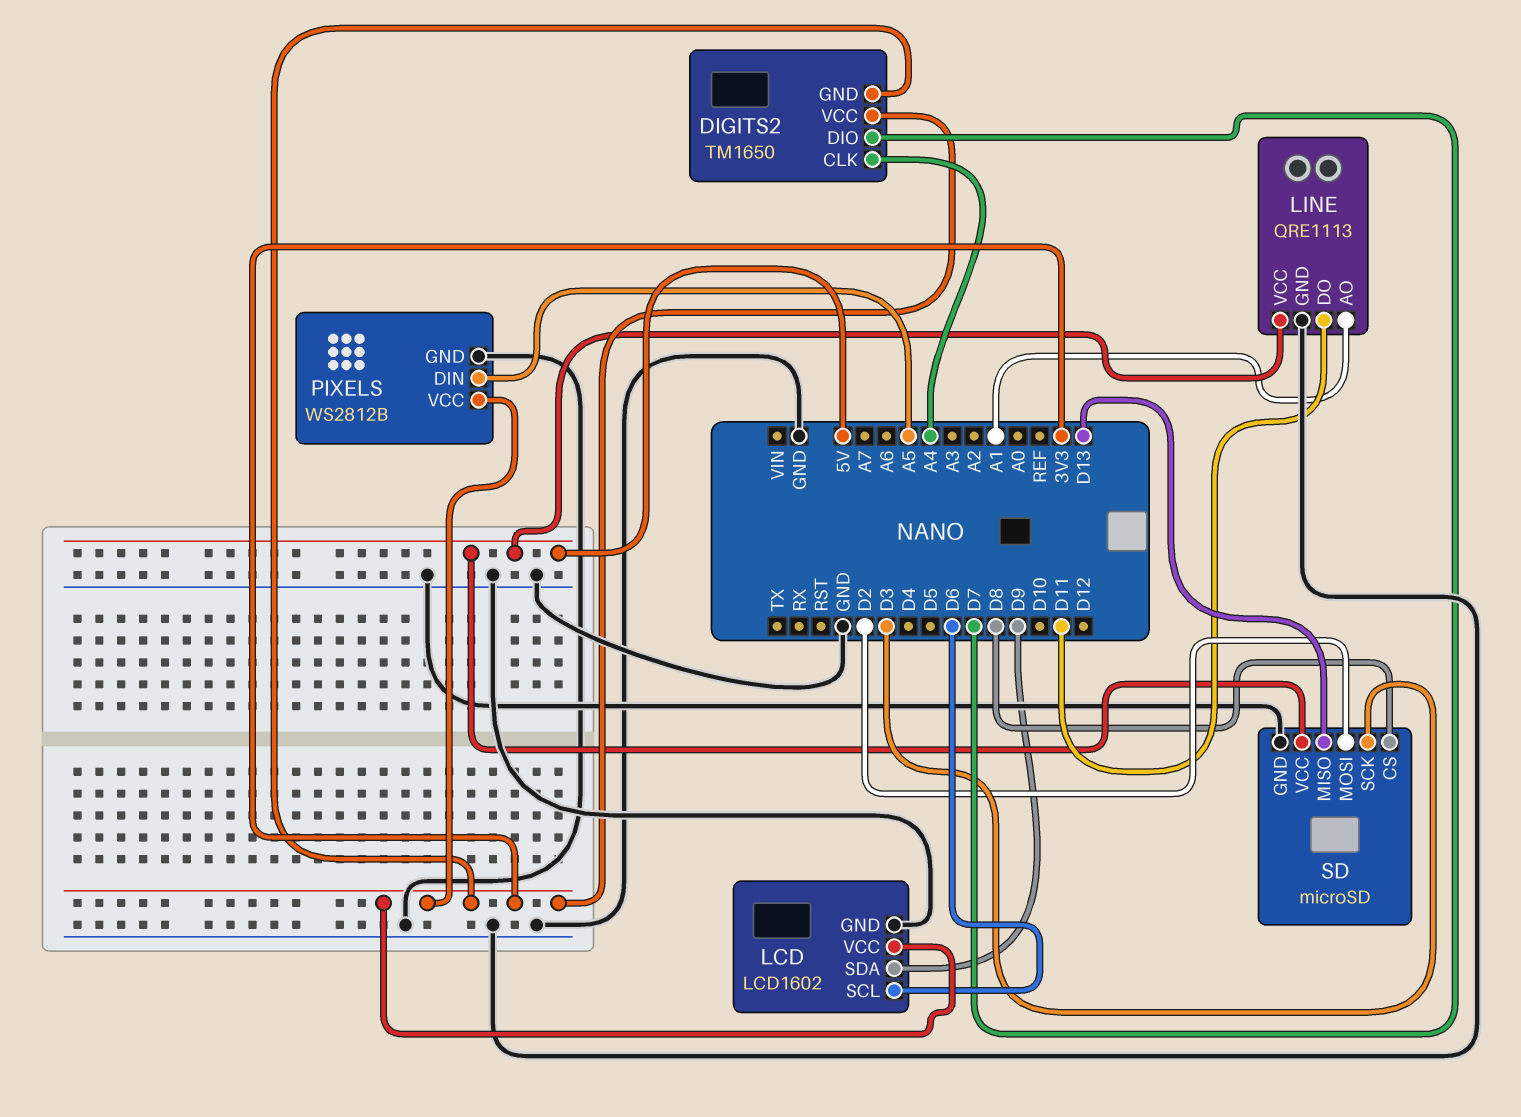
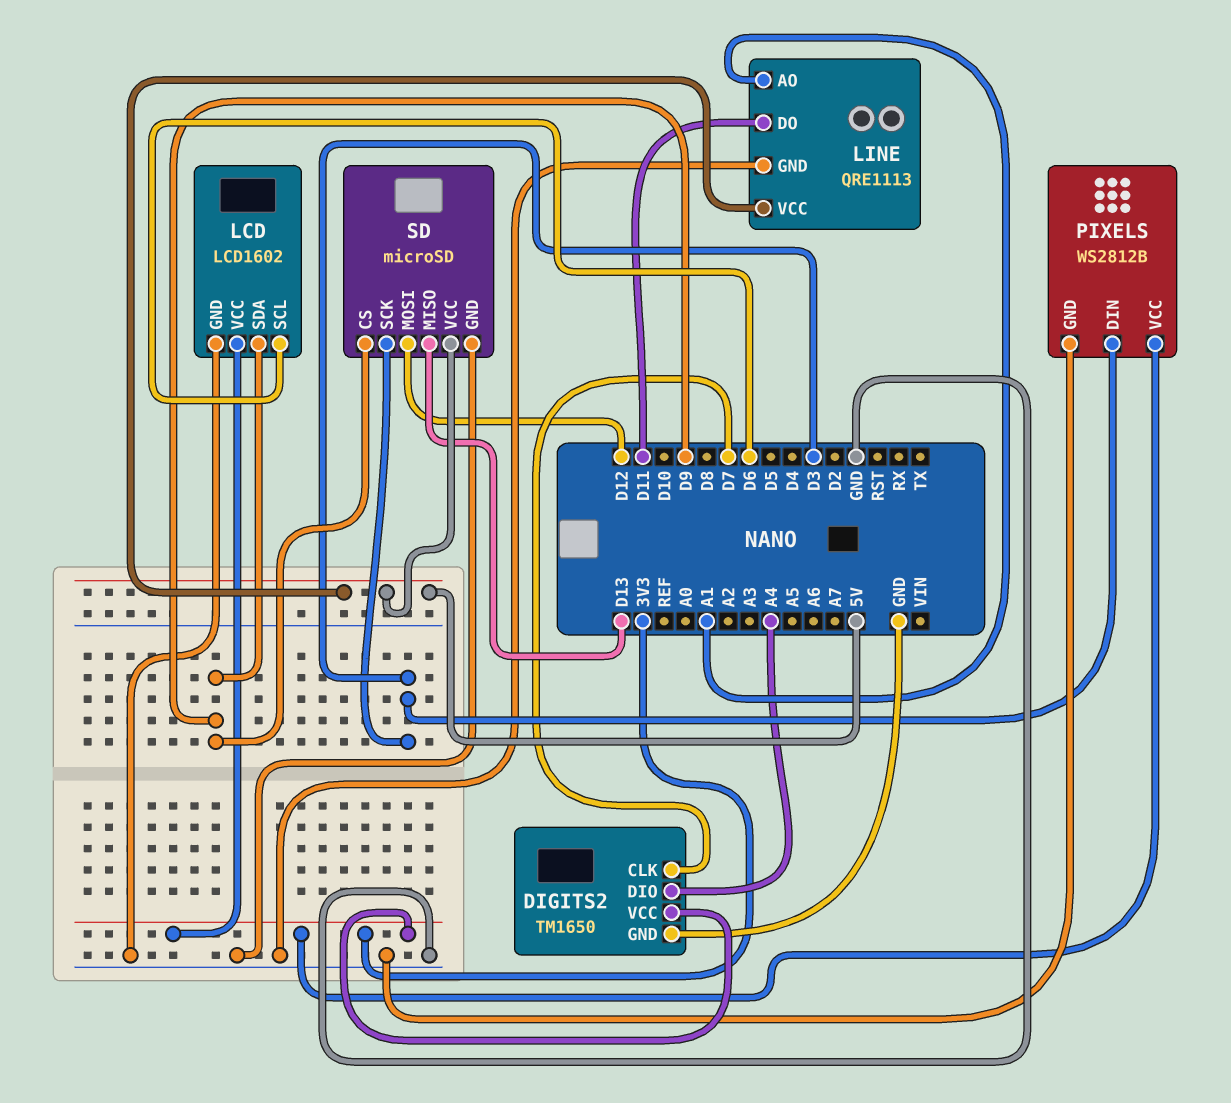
DIGITS2 pin CLK: A4 -> D7
DIGITS2 pin DIO: D7 -> A4
DIGITS2 pin GND: 3V3 -> GND
PIXELS pin DIN: A5 -> D3
SD pin CS: D8 -> D9
SD pin MOSI: D2 -> D12

